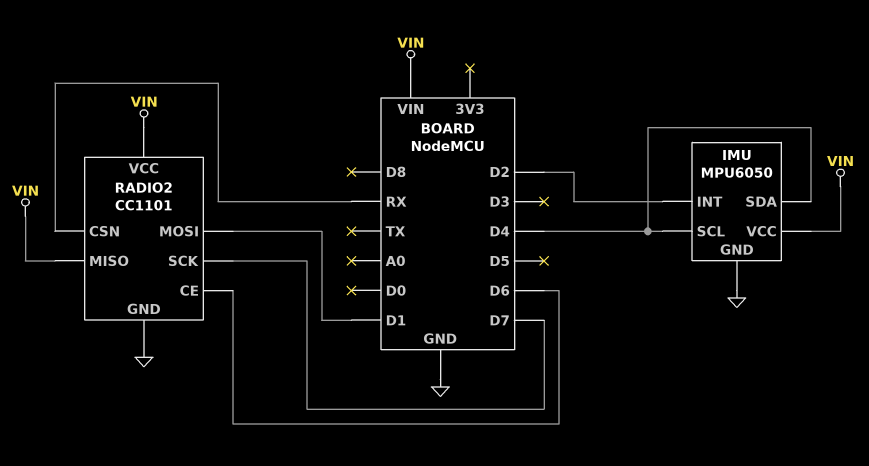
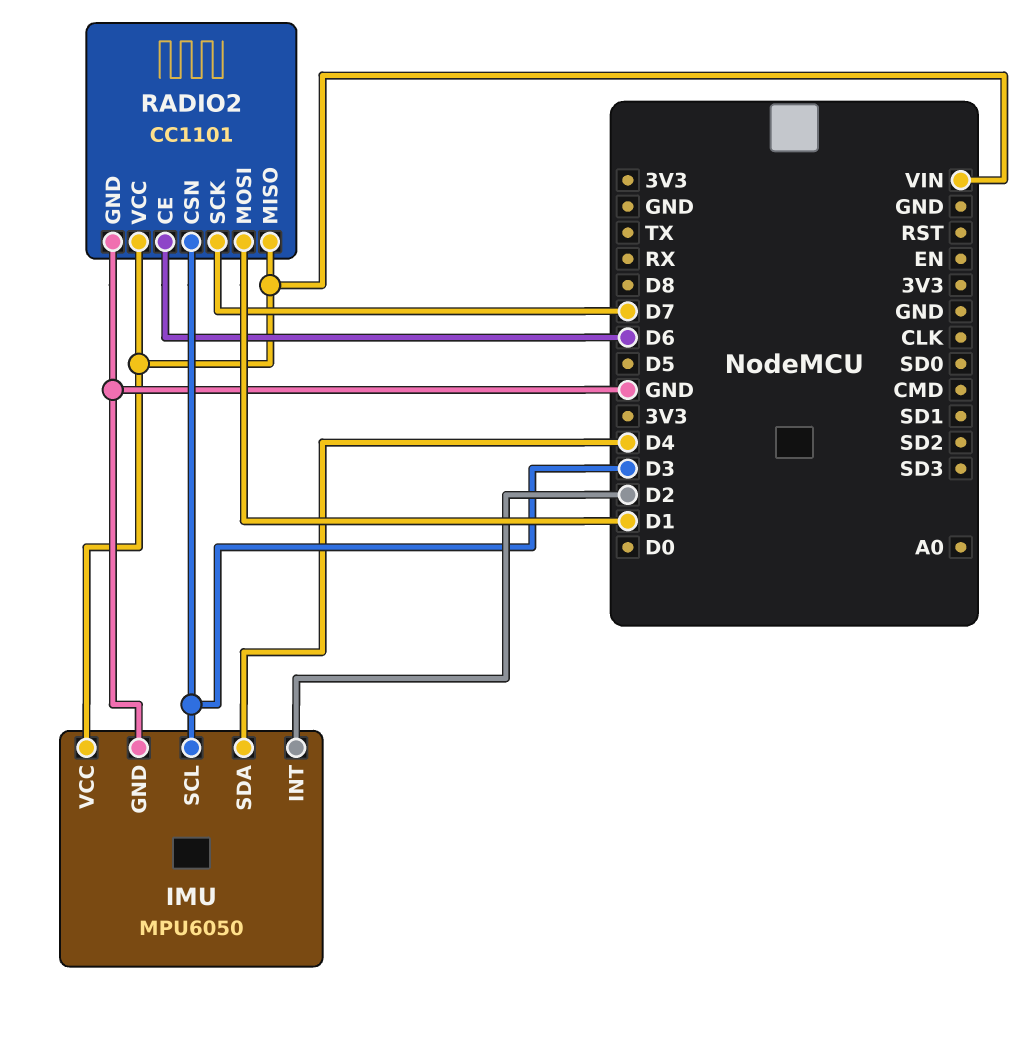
IMU pin SCL: D4 -> D3
RADIO2 pin CSN: RX -> D3

